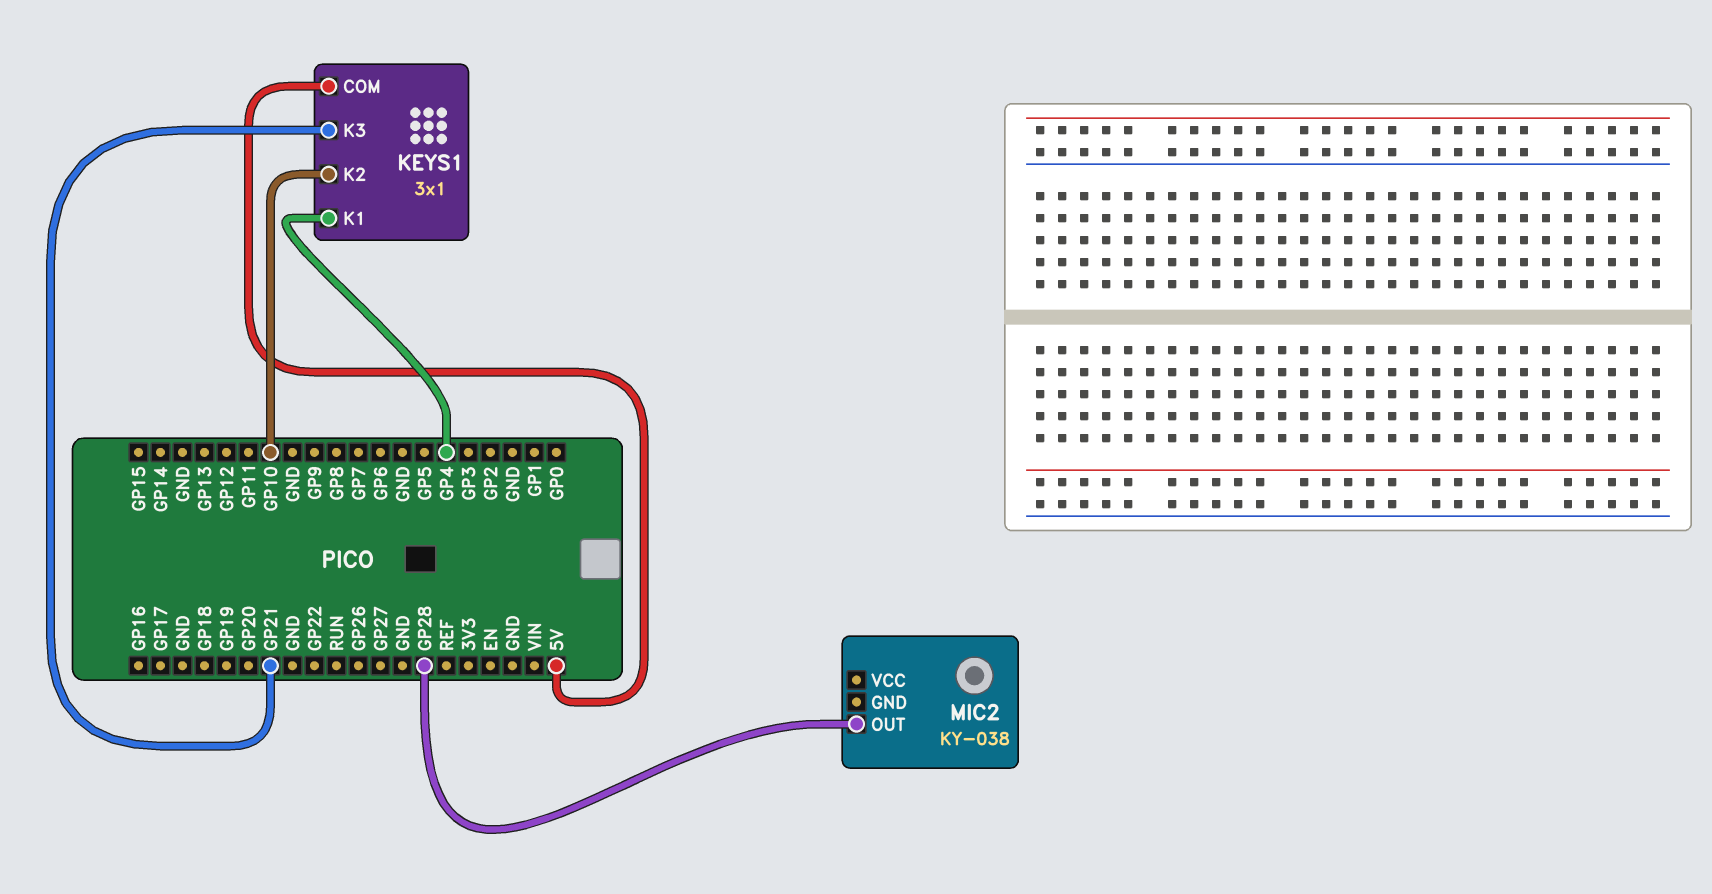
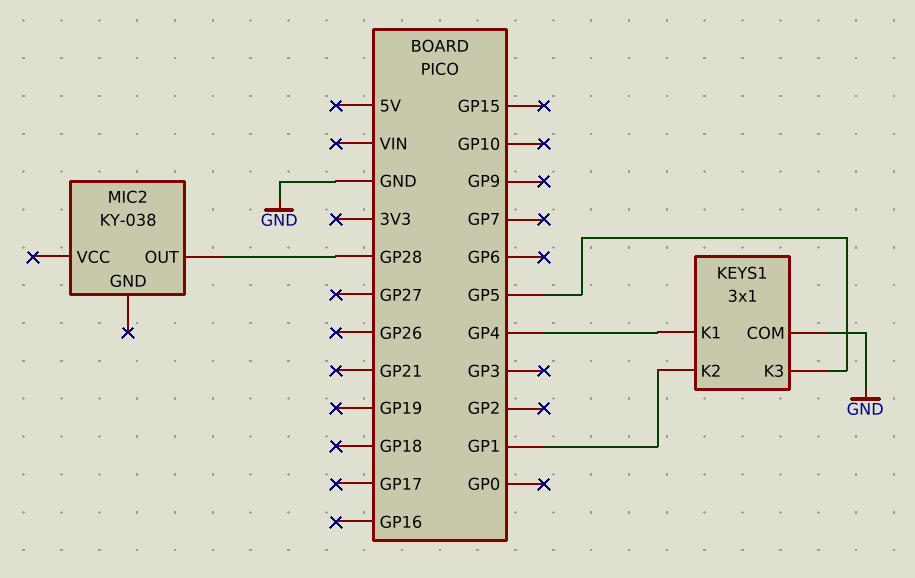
KEYS1 pin COM: 5V -> GND
KEYS1 pin K2: GP10 -> GP1
KEYS1 pin K3: GP21 -> GP5

